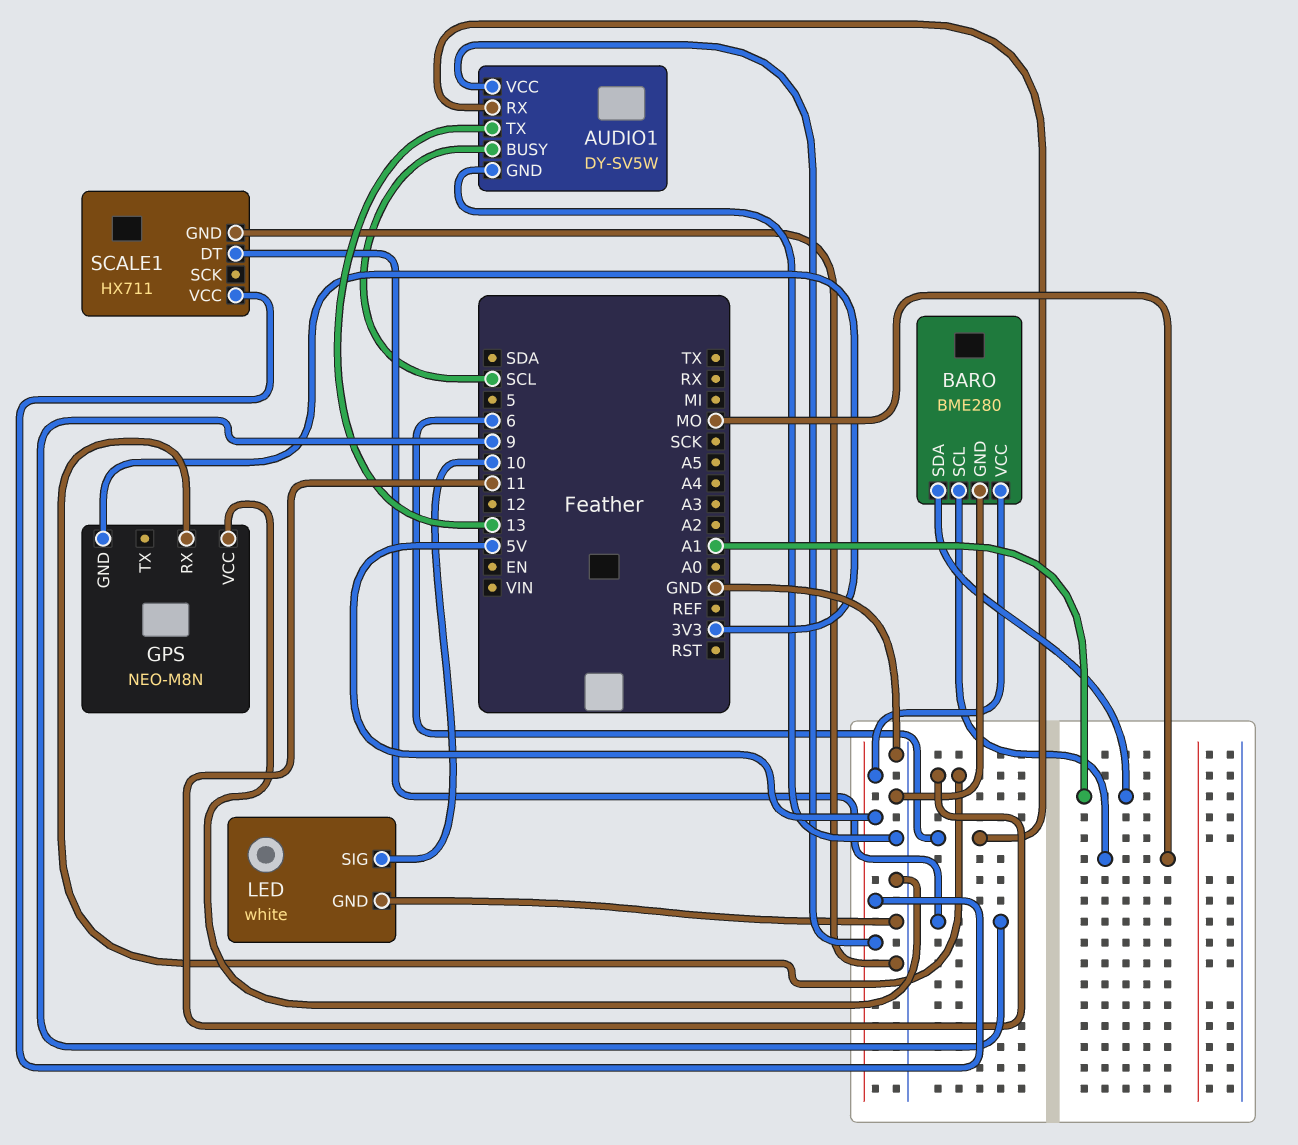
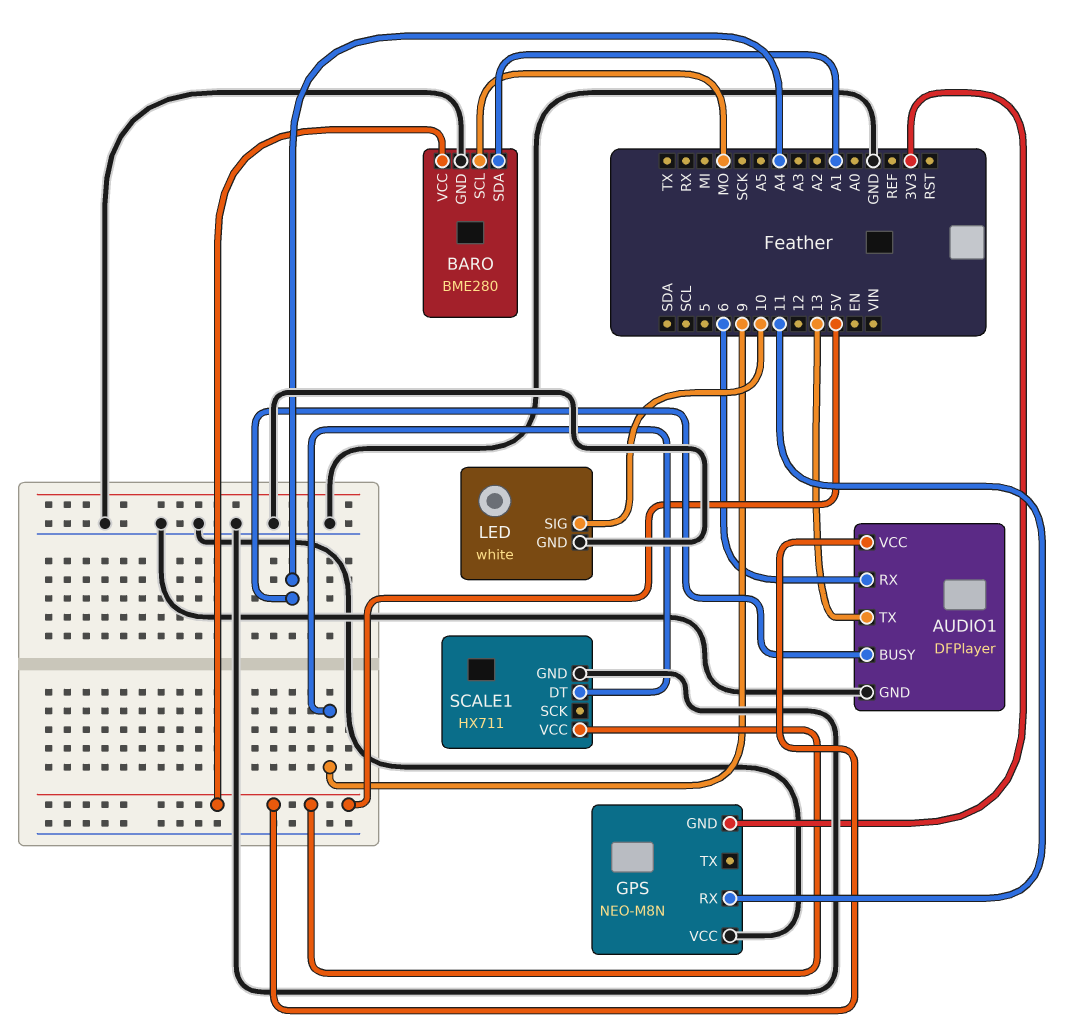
AUDIO1: DY-SV5W -> DFPlayer
AUDIO1 pin BUSY: SCL -> A4

